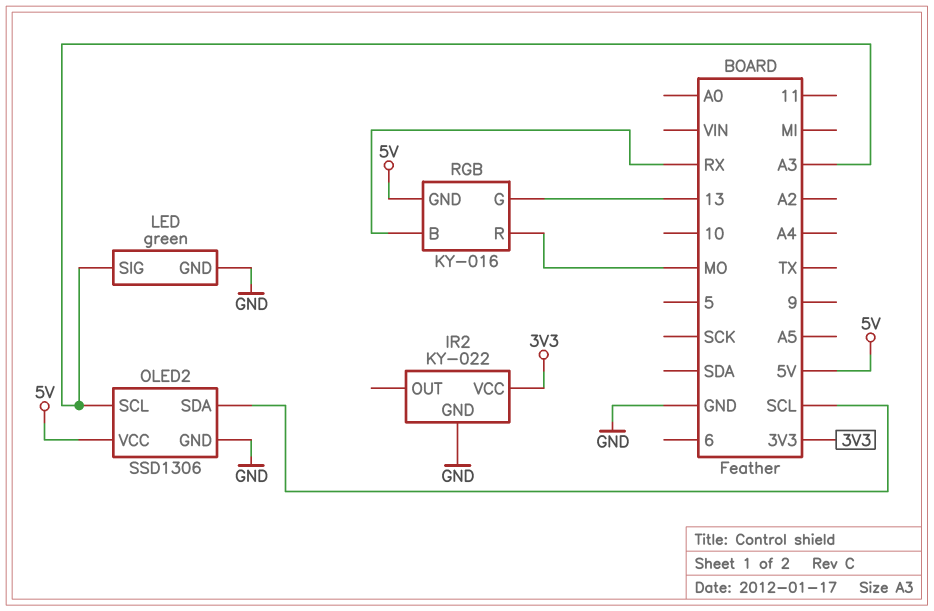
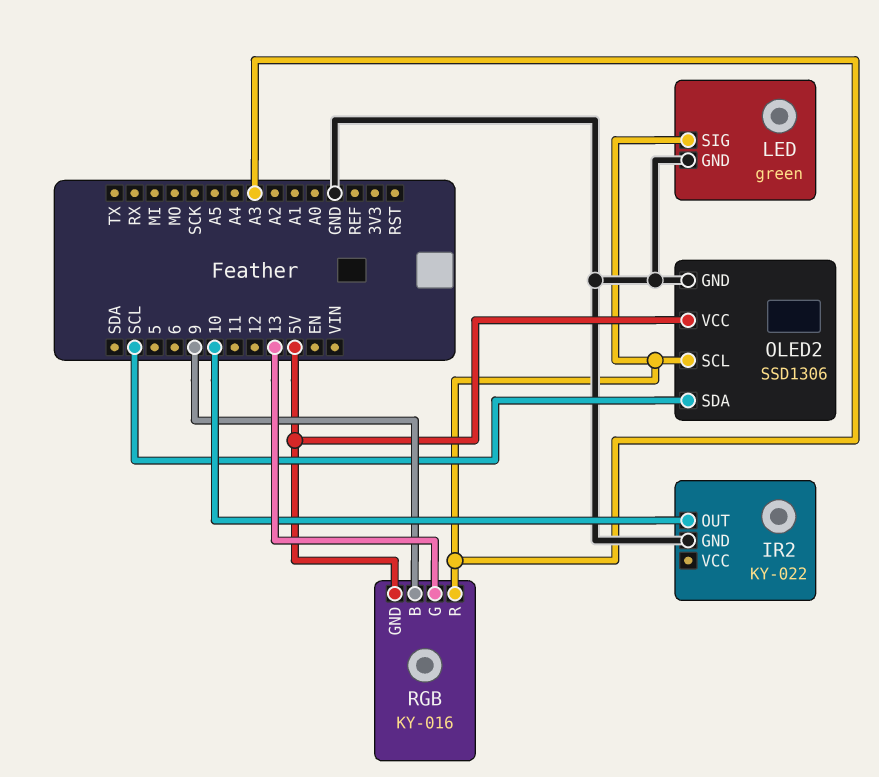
IR2 pin OUT: none -> 10
IR2 pin VCC: 3V3 -> none
RGB pin B: RX -> 9
RGB pin R: MO -> A3

